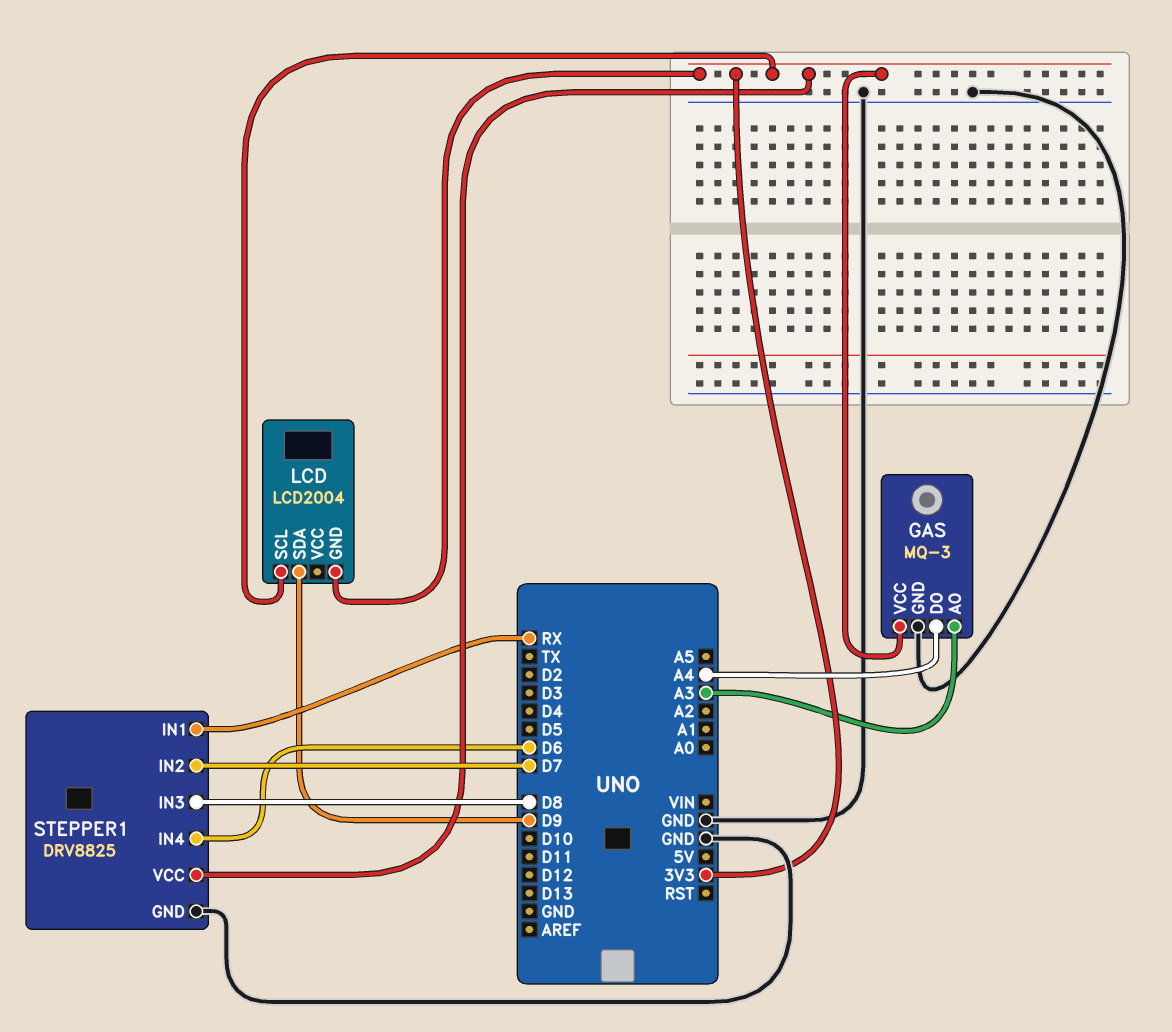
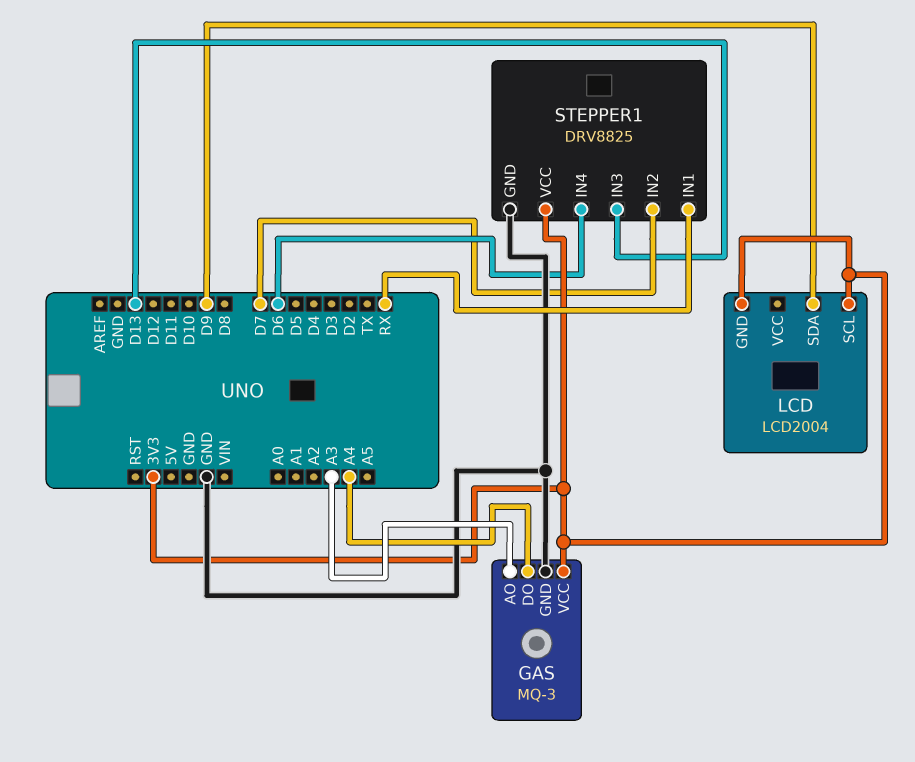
STEPPER1 pin IN3: D8 -> D13

